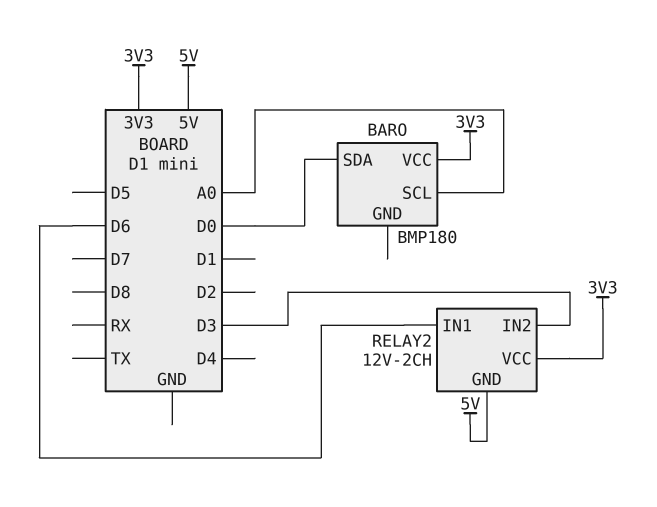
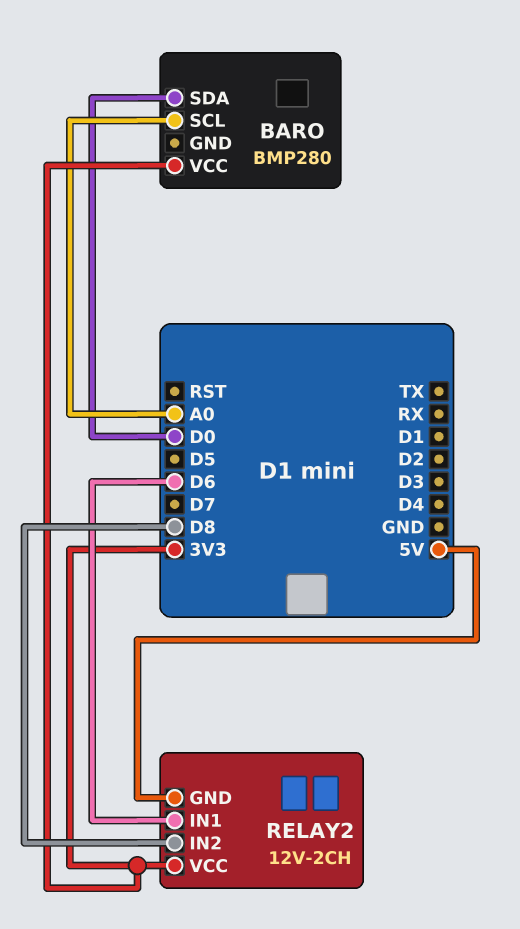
BARO: BMP180 -> BMP280
RELAY2 pin IN2: D3 -> D8

